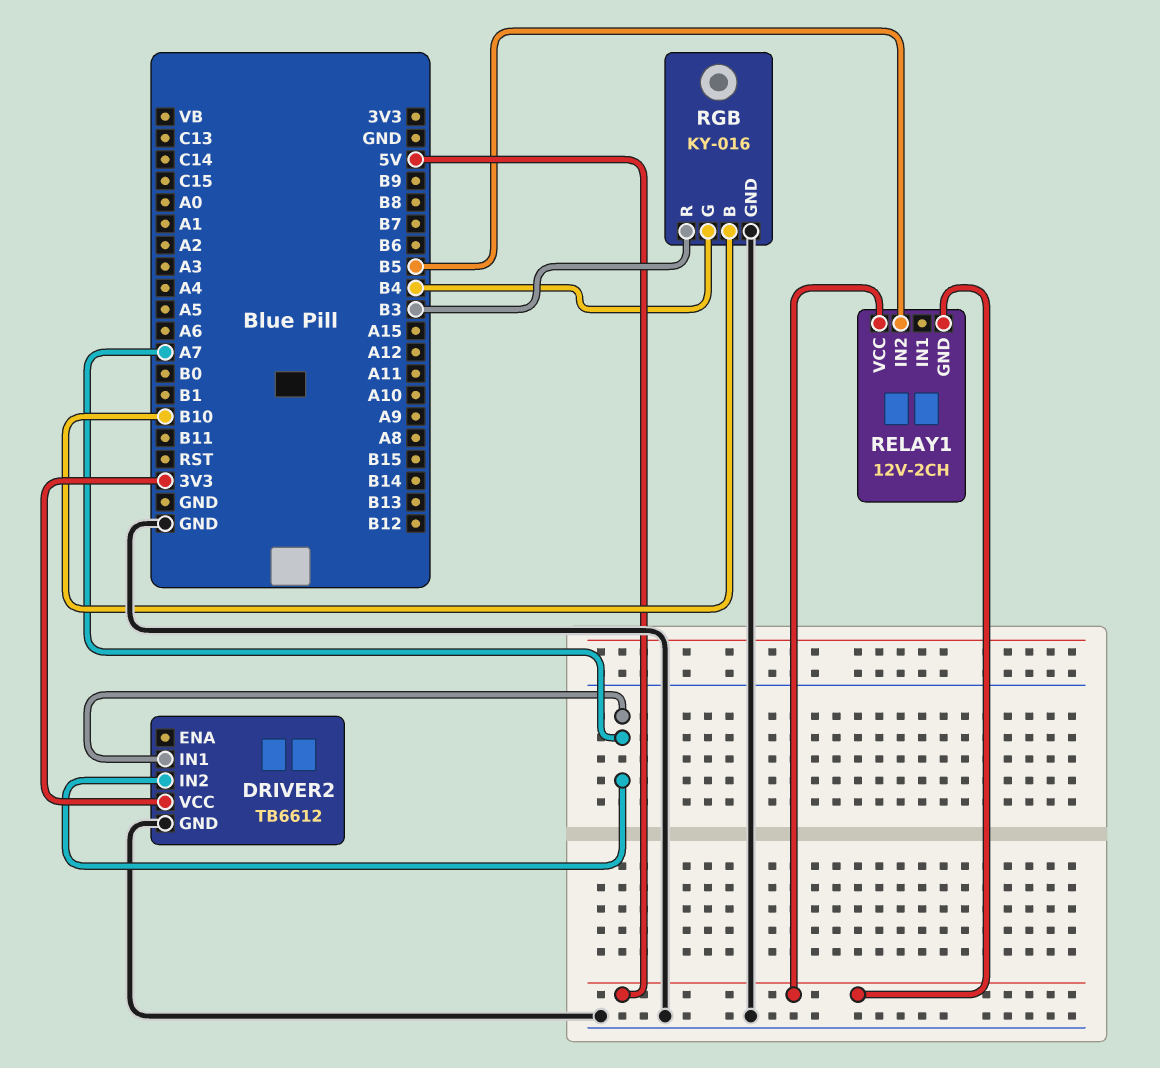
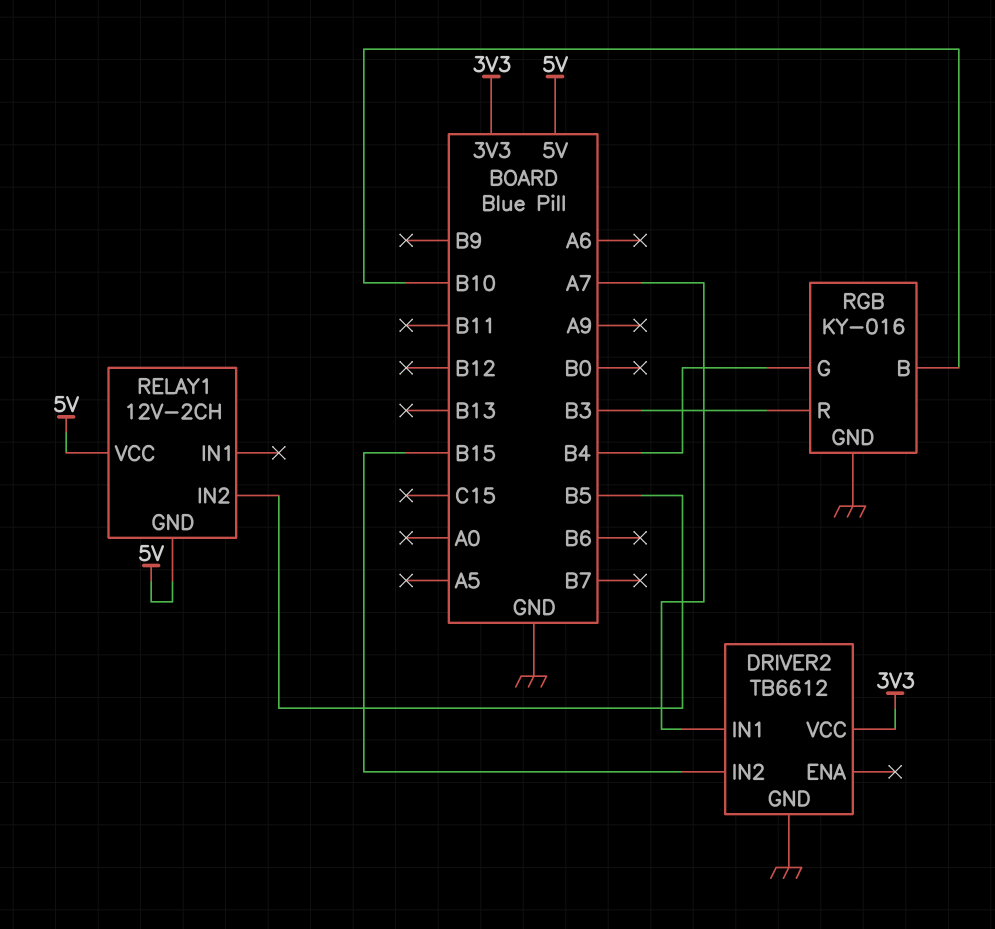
DRIVER2 pin IN2: A7 -> B15

